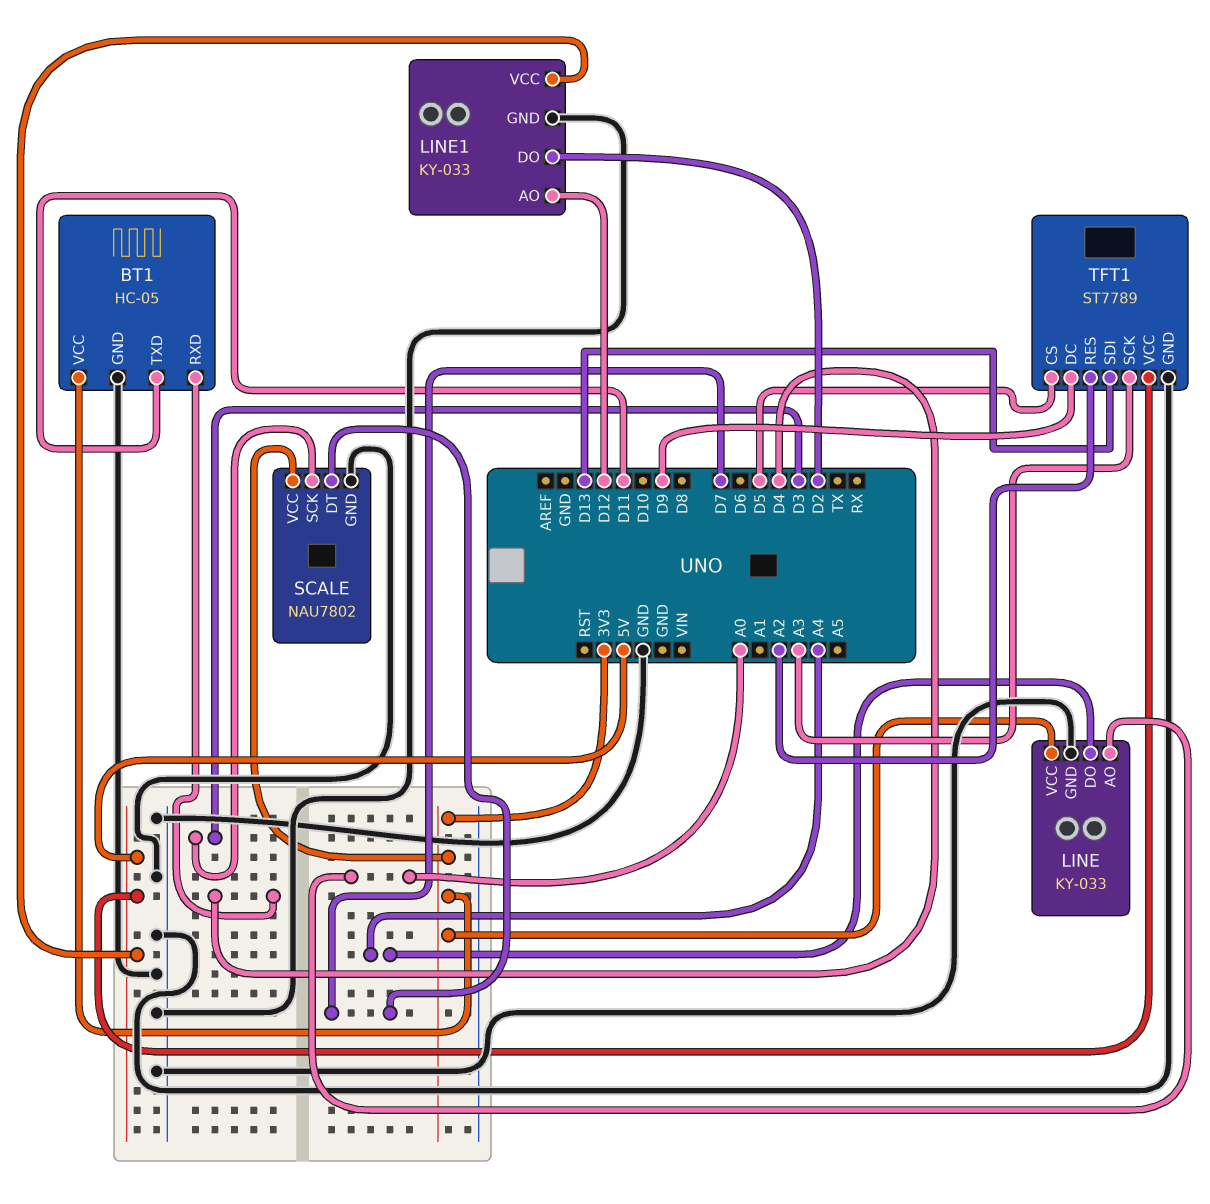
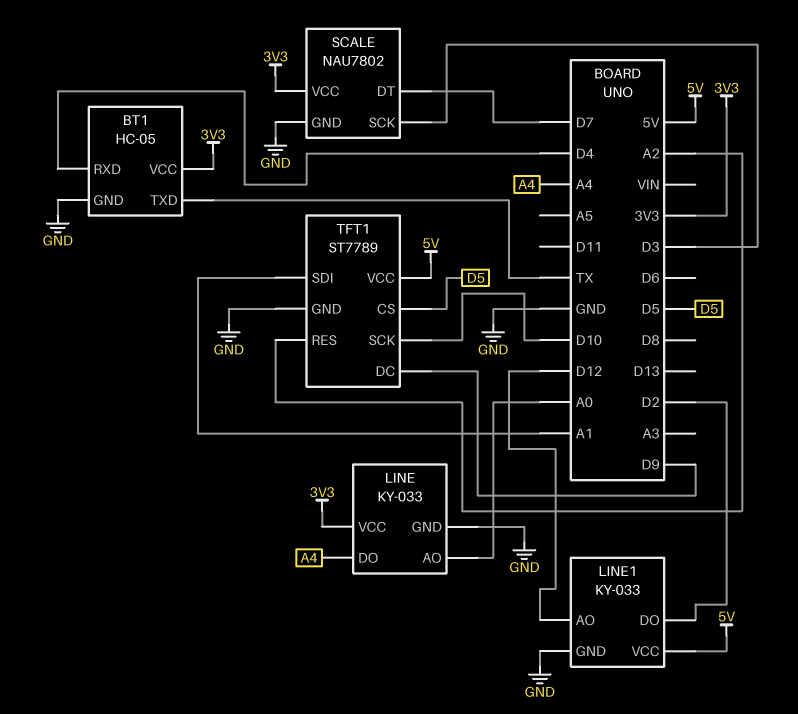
BT1 pin TXD: D11 -> TX
TFT1 pin SCK: A3 -> D10
TFT1 pin SDI: D13 -> A1

